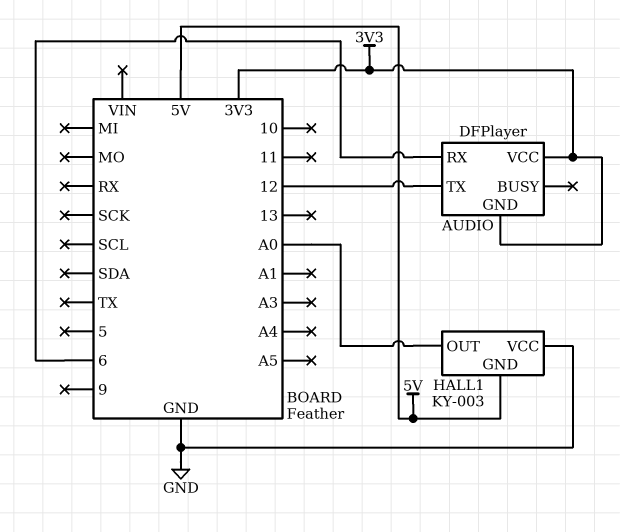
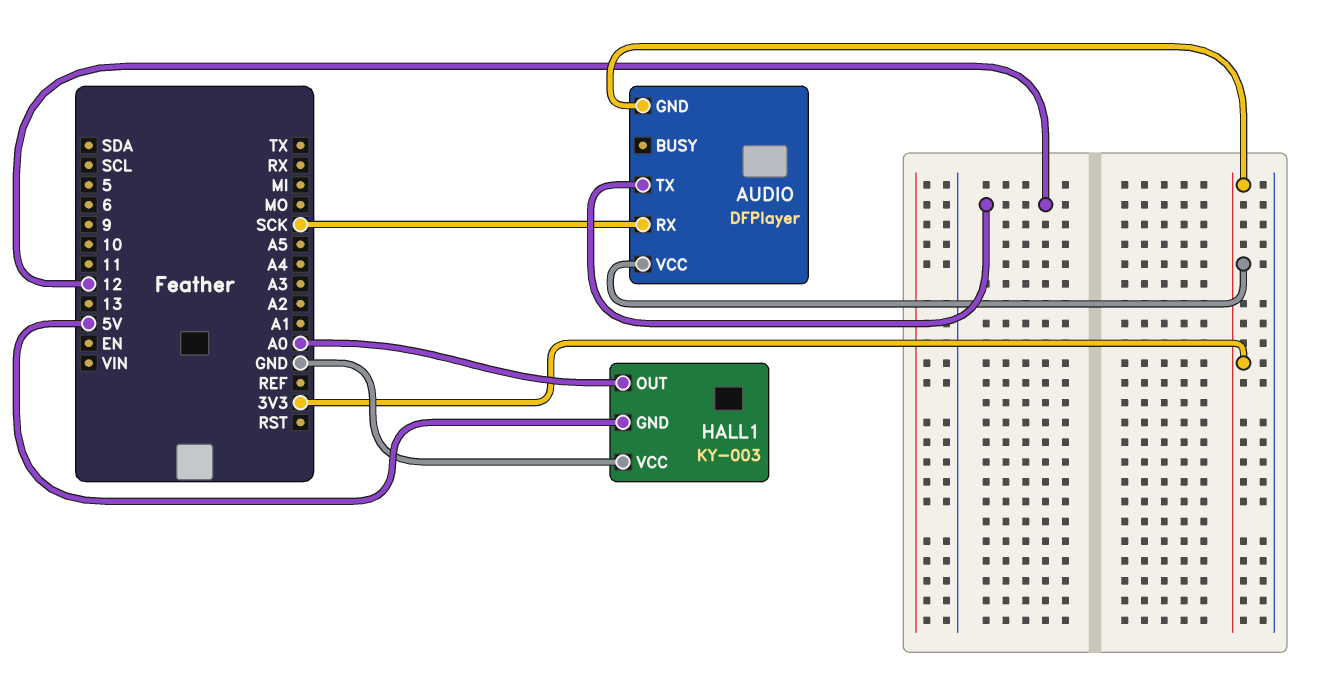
AUDIO pin RX: 6 -> SCK

